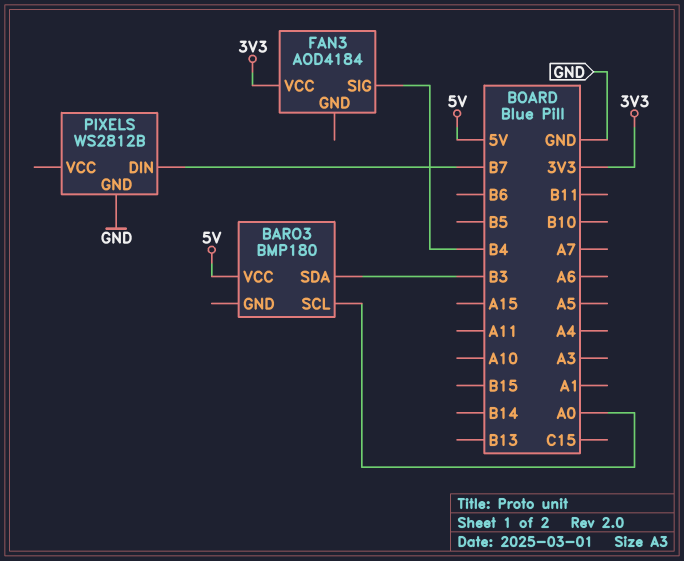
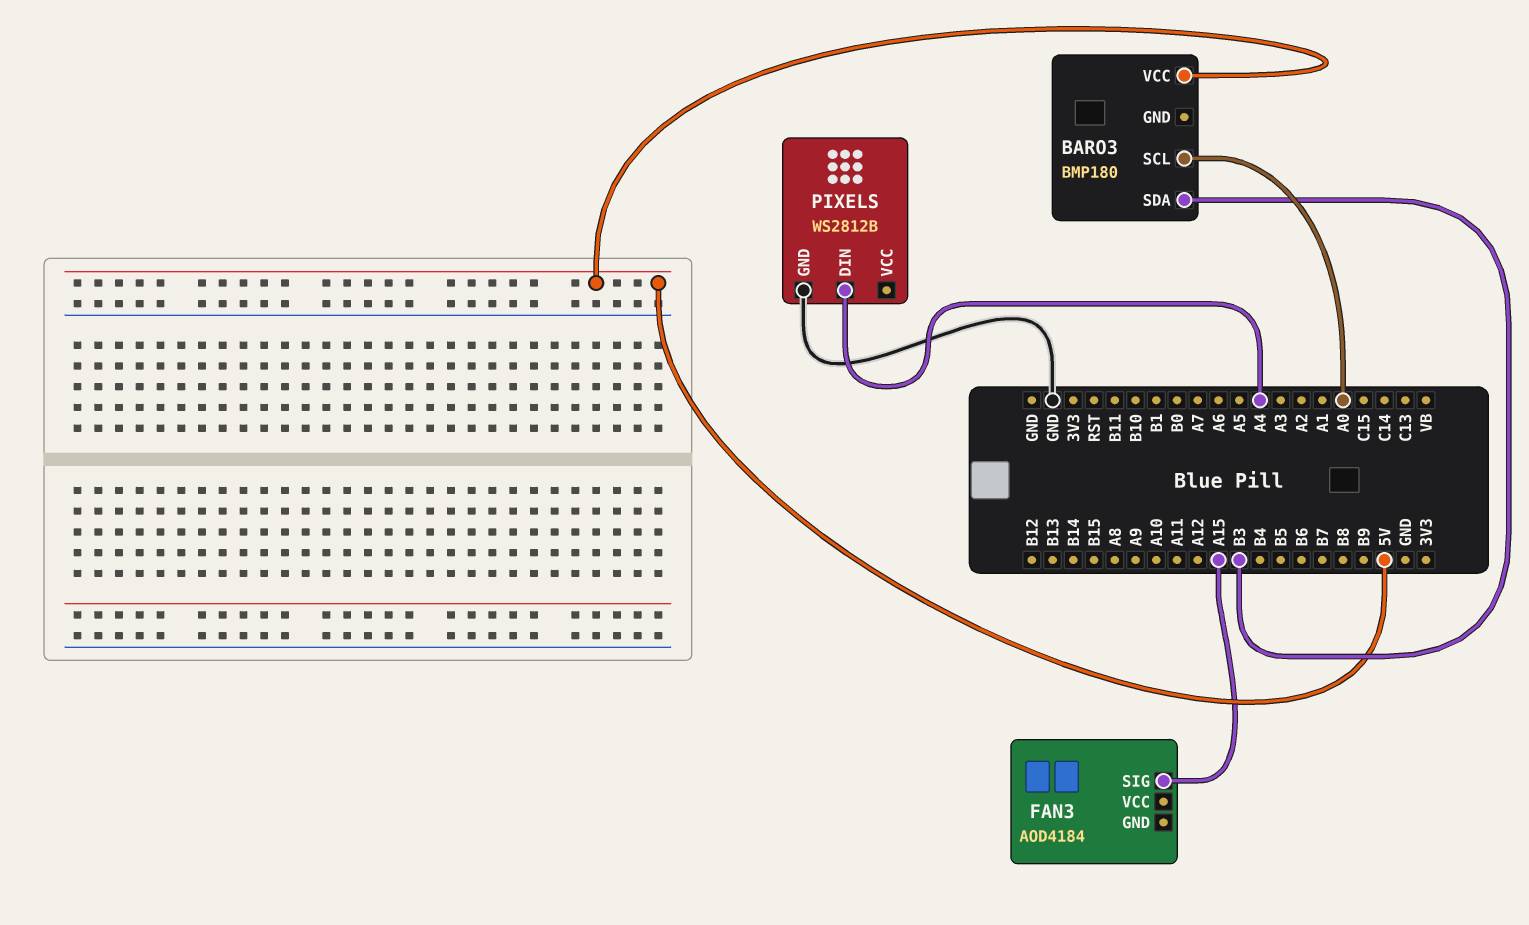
FAN3 pin SIG: B4 -> A15
FAN3 pin VCC: 3V3 -> none
PIXELS pin DIN: B7 -> A4

